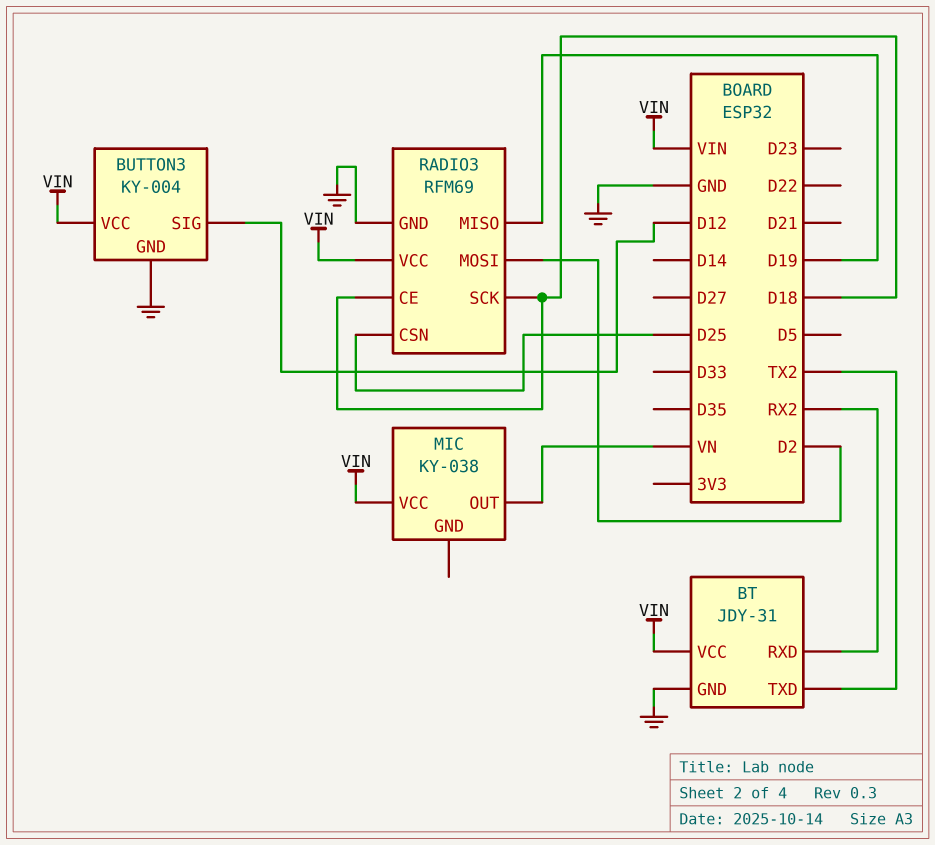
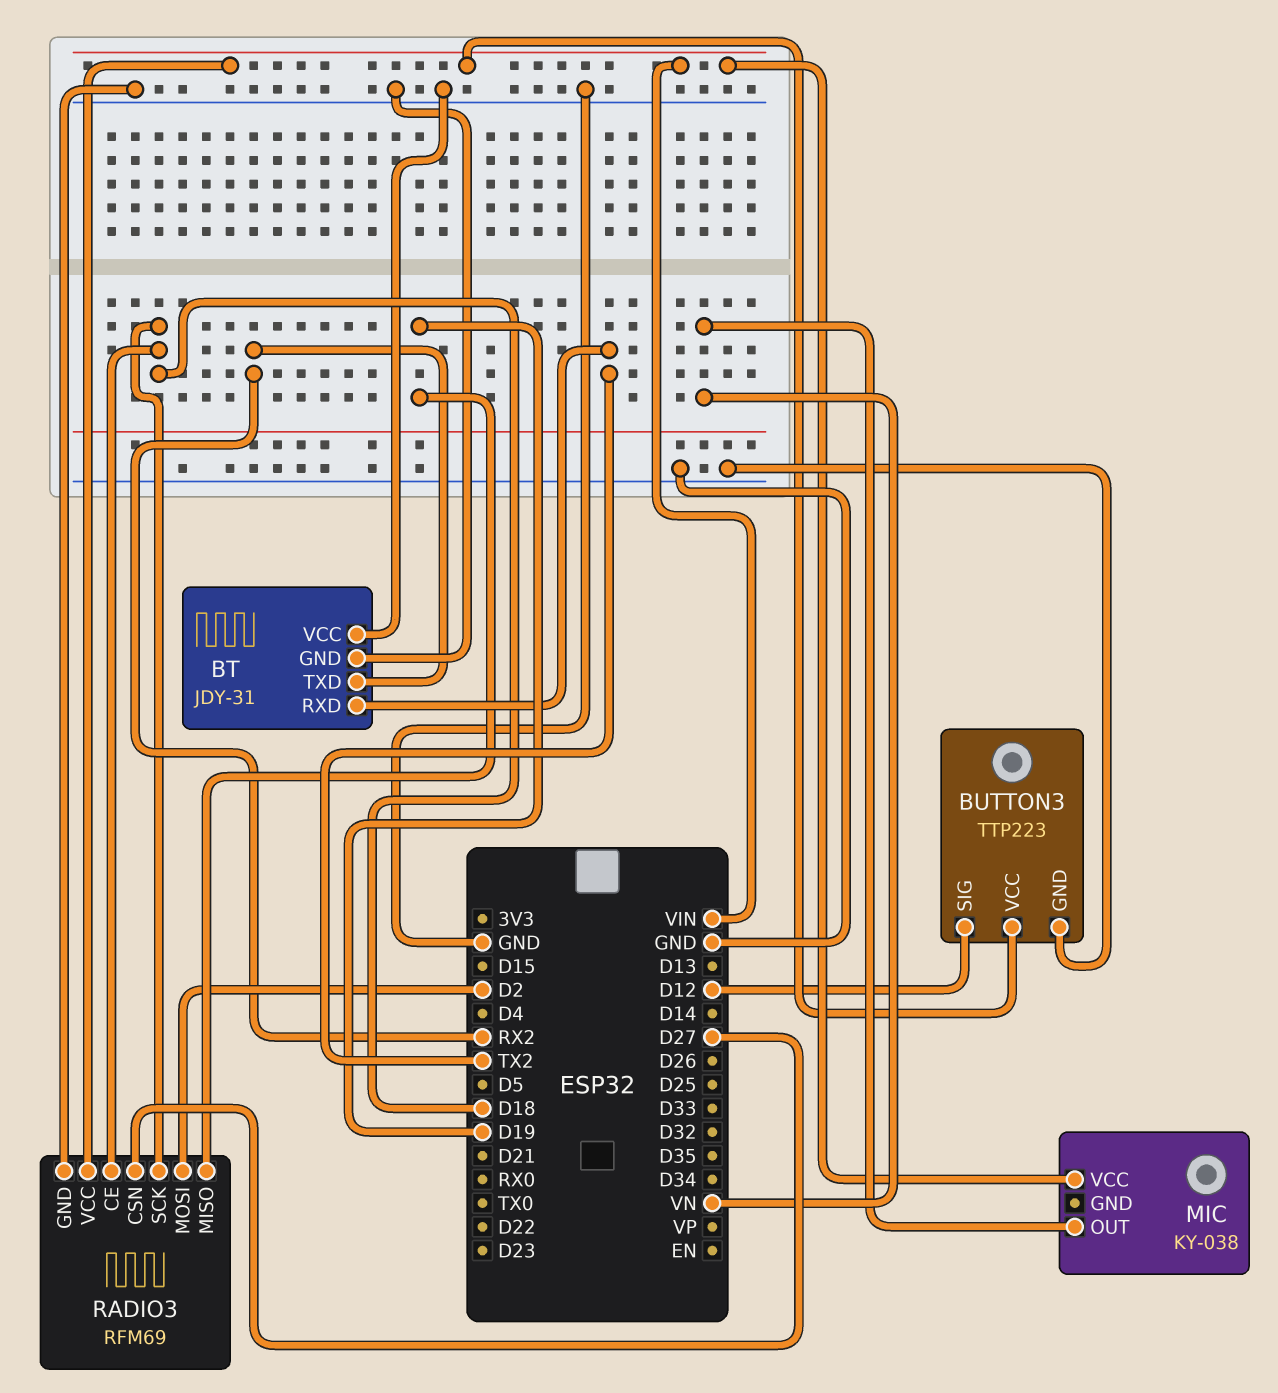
BT pin RXD: RX2 -> TX2
BT pin TXD: TX2 -> RX2
BT pin VCC: VIN -> GND
BUTTON3: KY-004 -> TTP223
RADIO3 pin CSN: D25 -> D27

